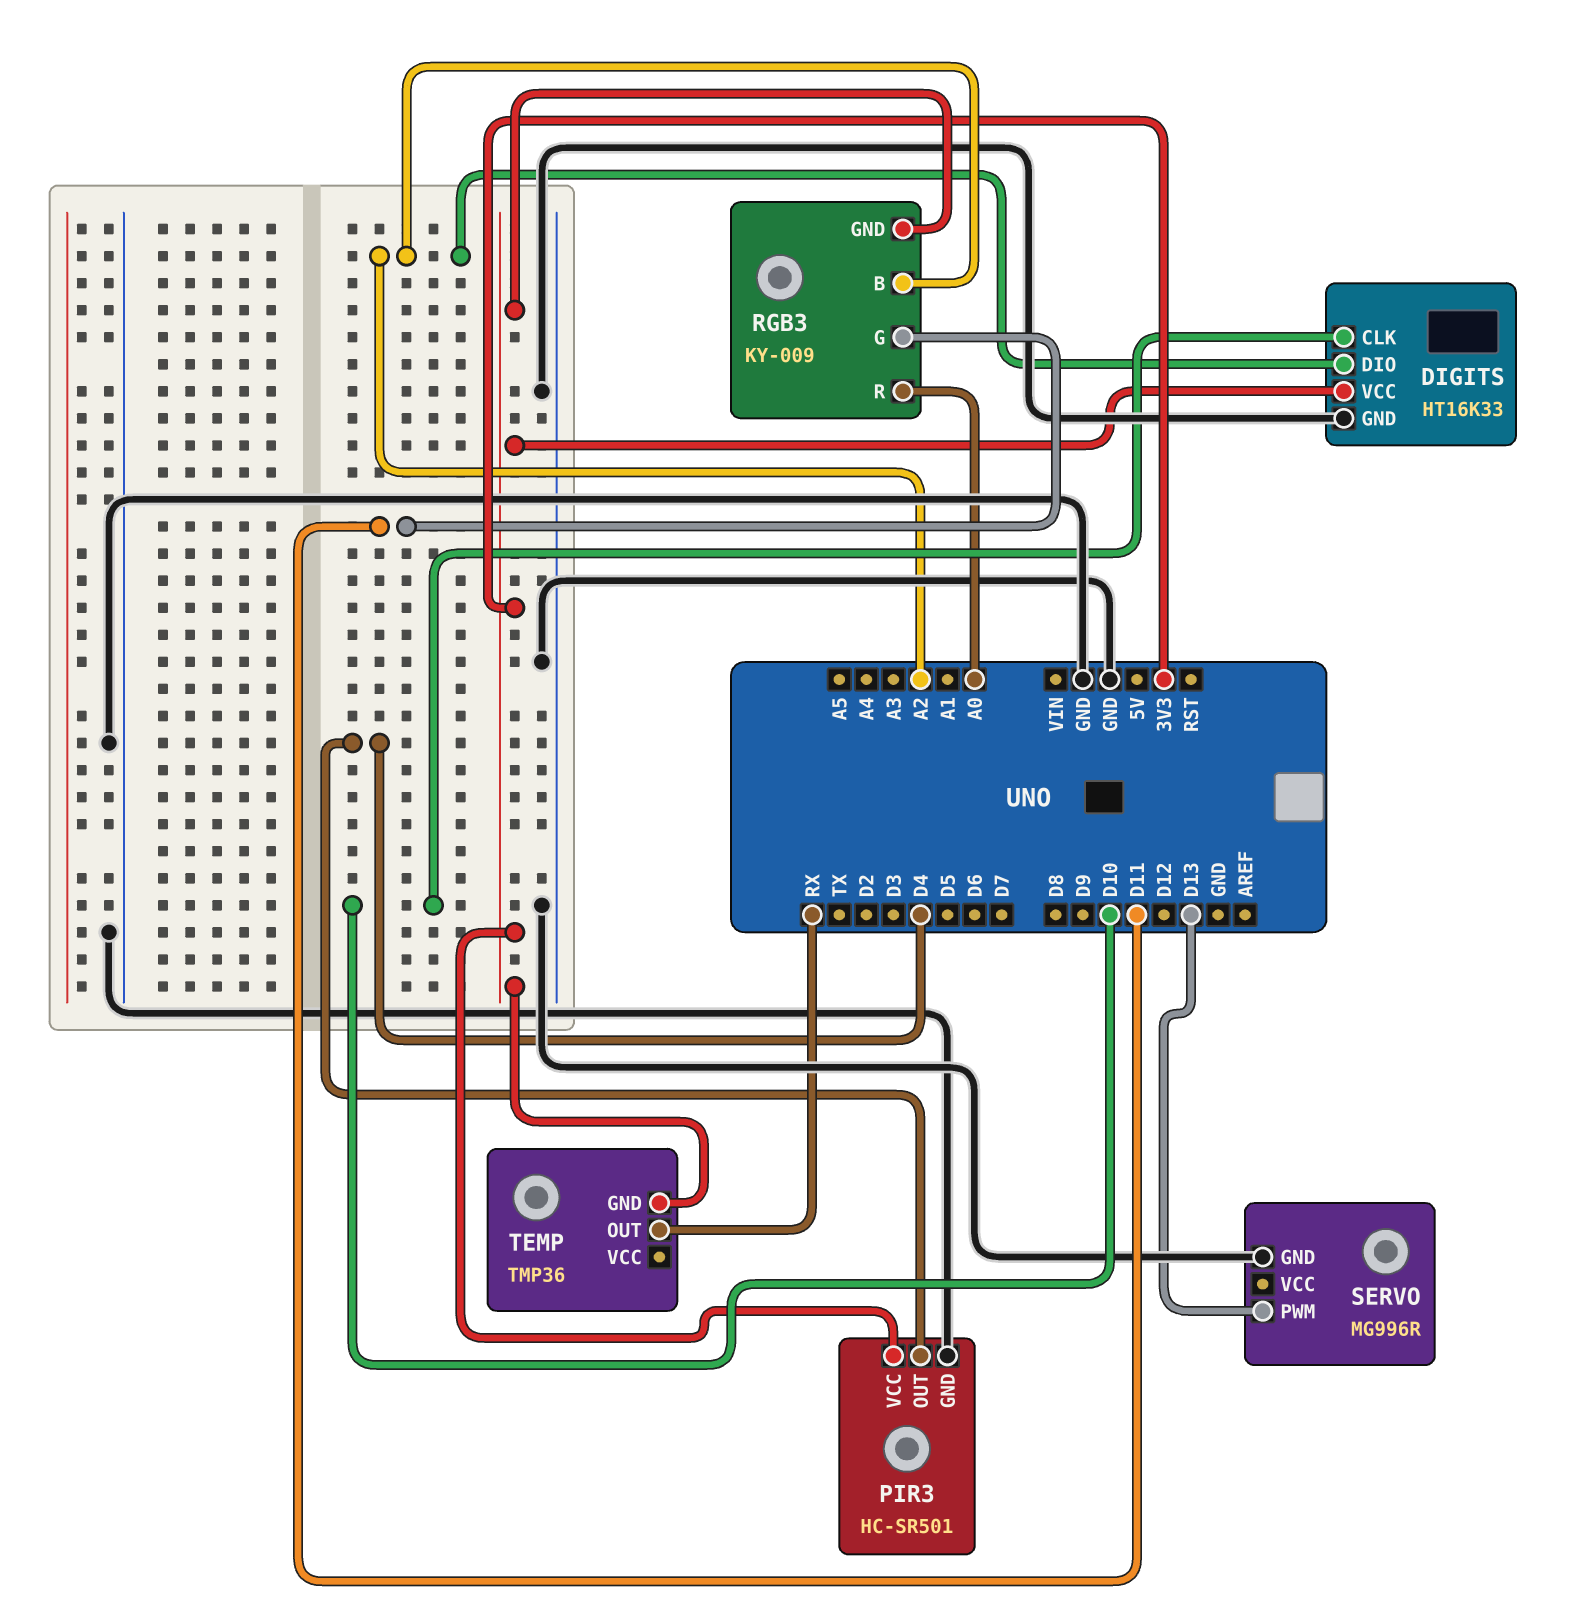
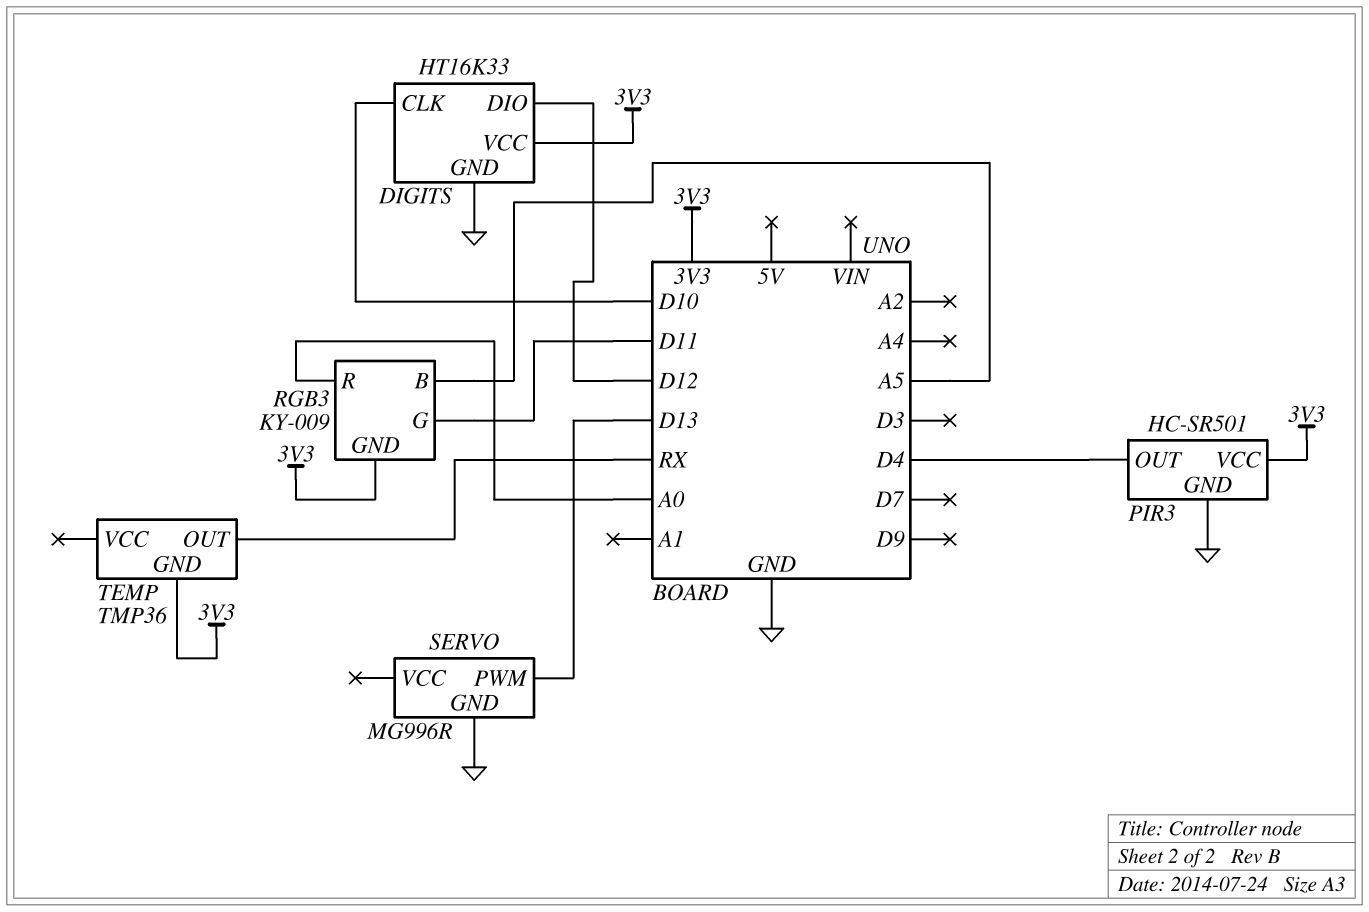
DIGITS pin DIO: A2 -> D12
RGB3 pin B: A2 -> A5

